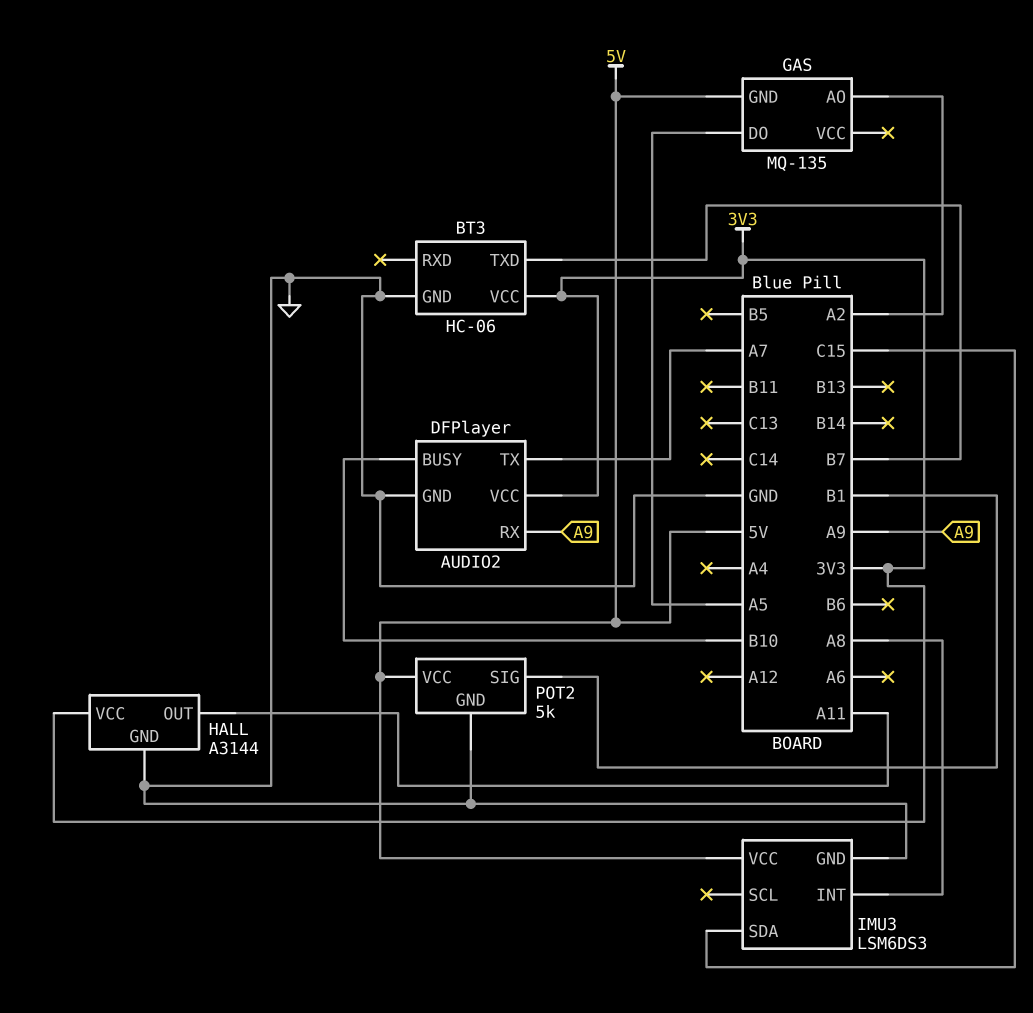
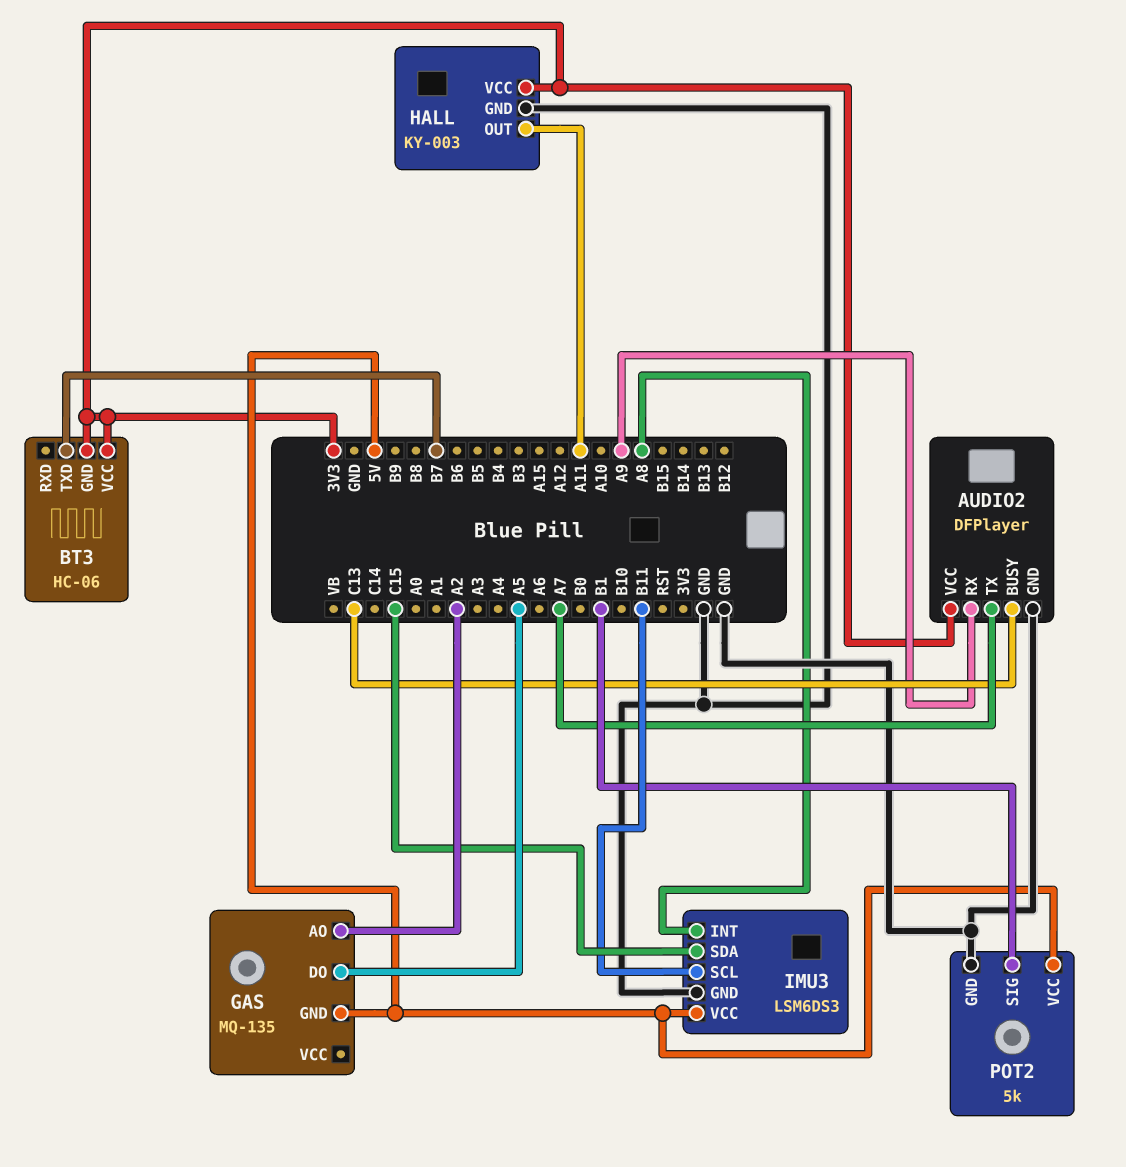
AUDIO2 pin BUSY: B10 -> C13
BT3 pin GND: GND -> 3V3
HALL: A3144 -> KY-003
IMU3 pin SCL: none -> B11

